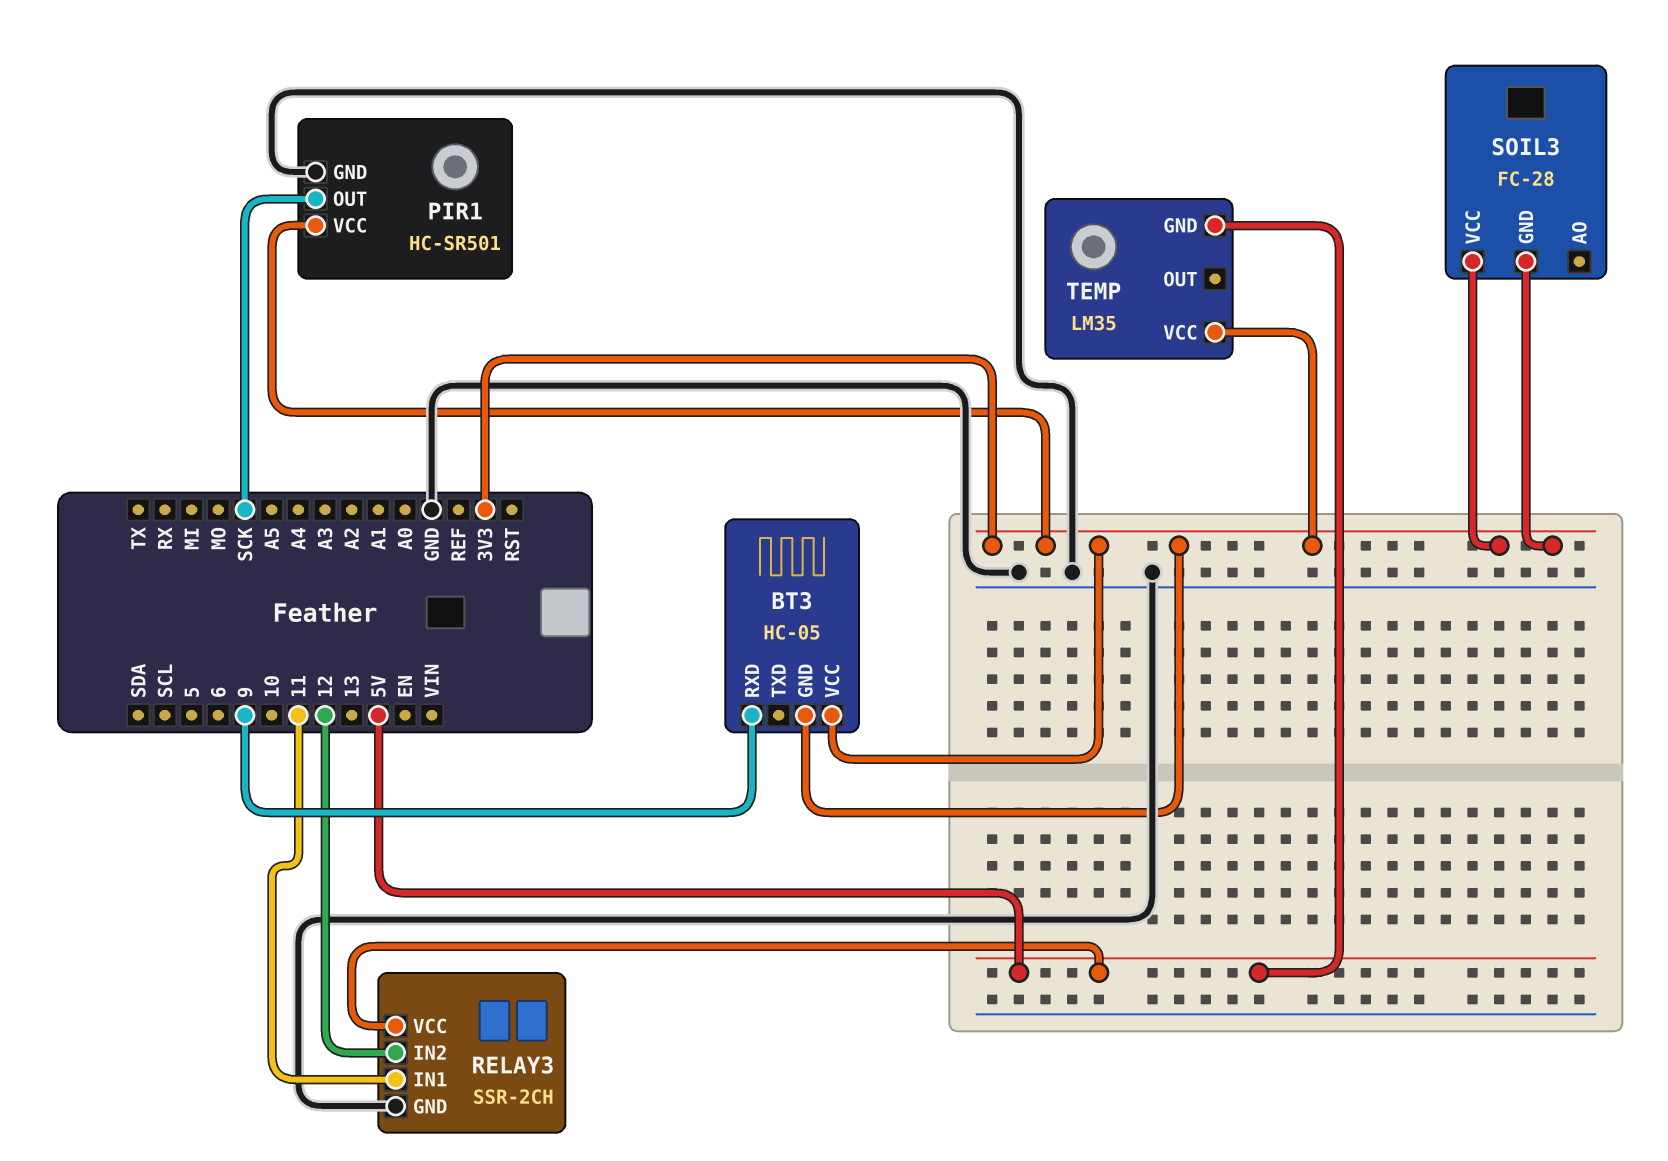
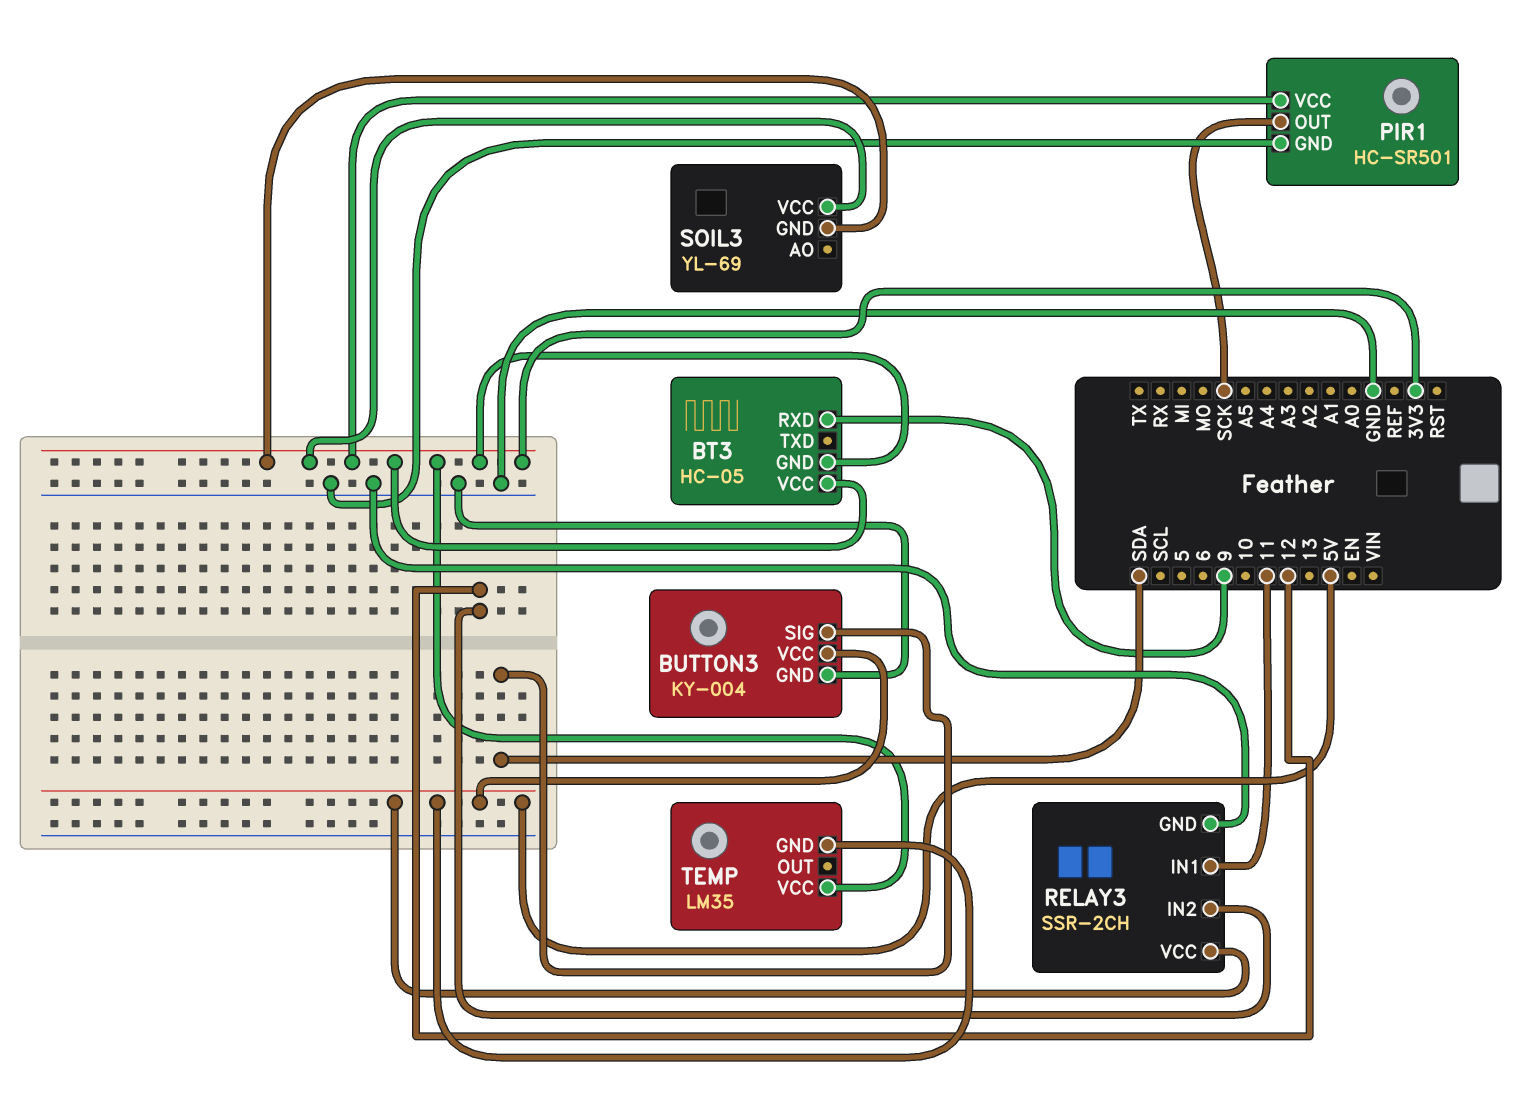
BUTTON3: none -> KY-004
BUTTON3 pin GND: none -> GND
BUTTON3 pin SIG: none -> SDA
BUTTON3 pin VCC: none -> 5V
SOIL3: FC-28 -> YL-69

